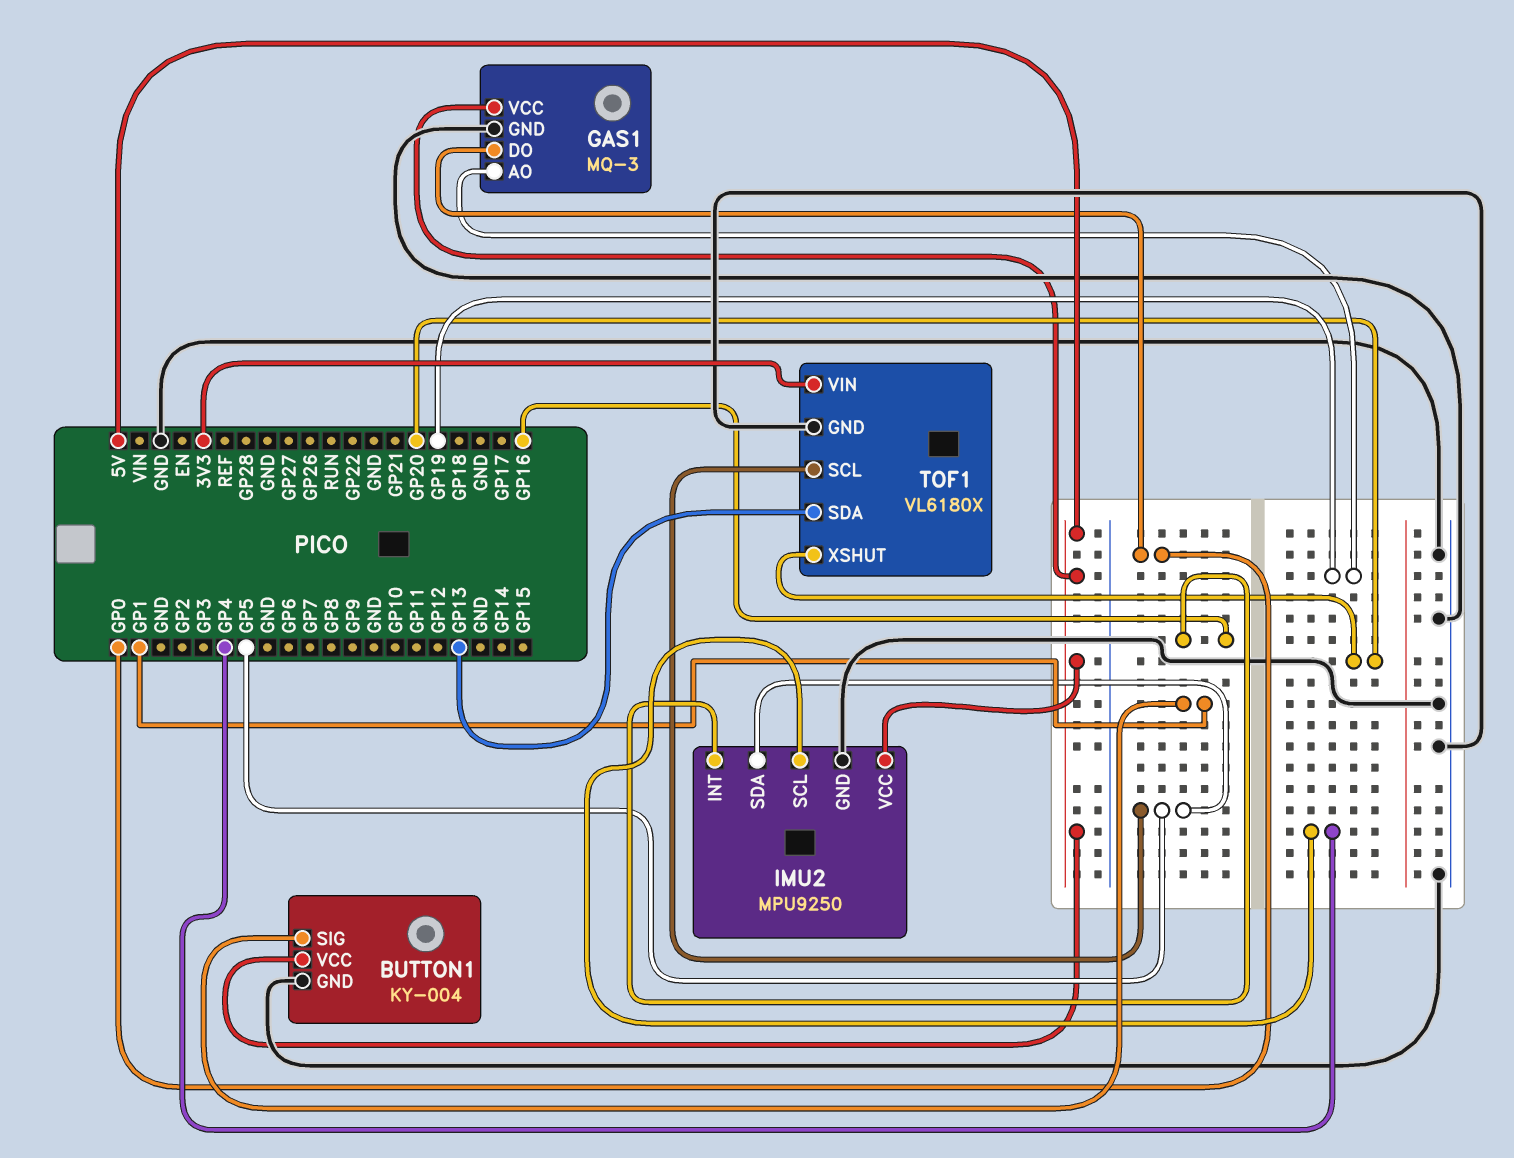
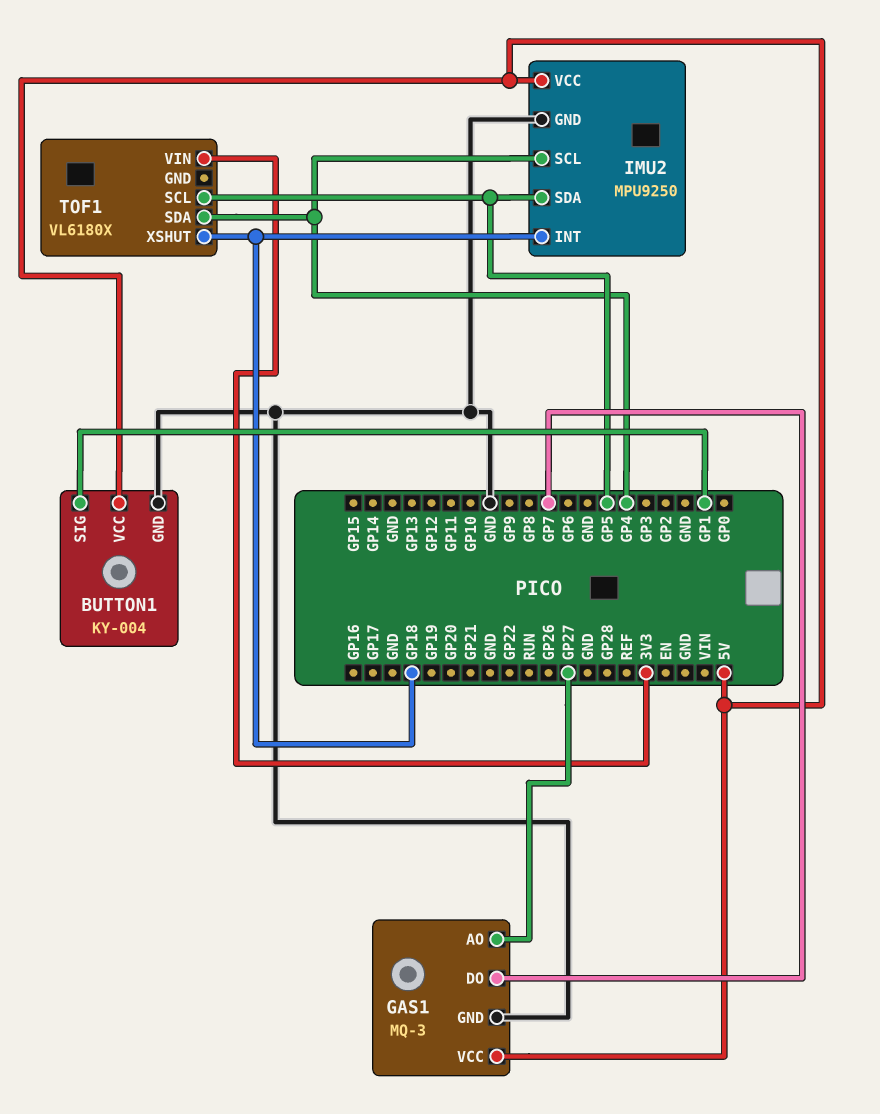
GAS1 pin AO: GP19 -> GP27
GAS1 pin DO: GP0 -> GP7
IMU2 pin INT: GP16 -> GP18
TOF1 pin GND: GND -> none
TOF1 pin SDA: GP13 -> GP4
TOF1 pin XSHUT: GP20 -> GP18

